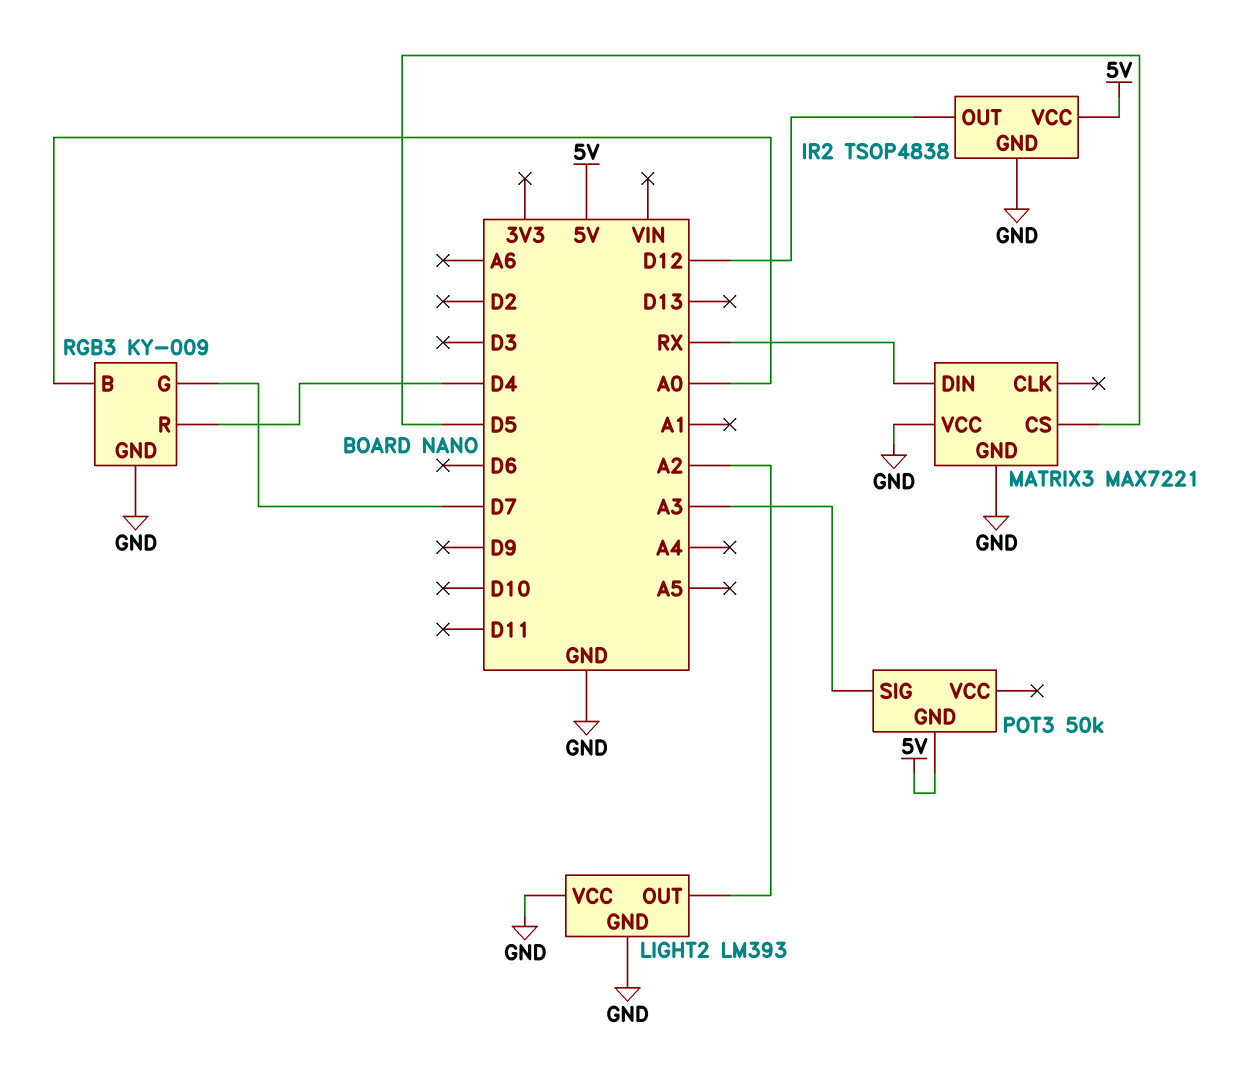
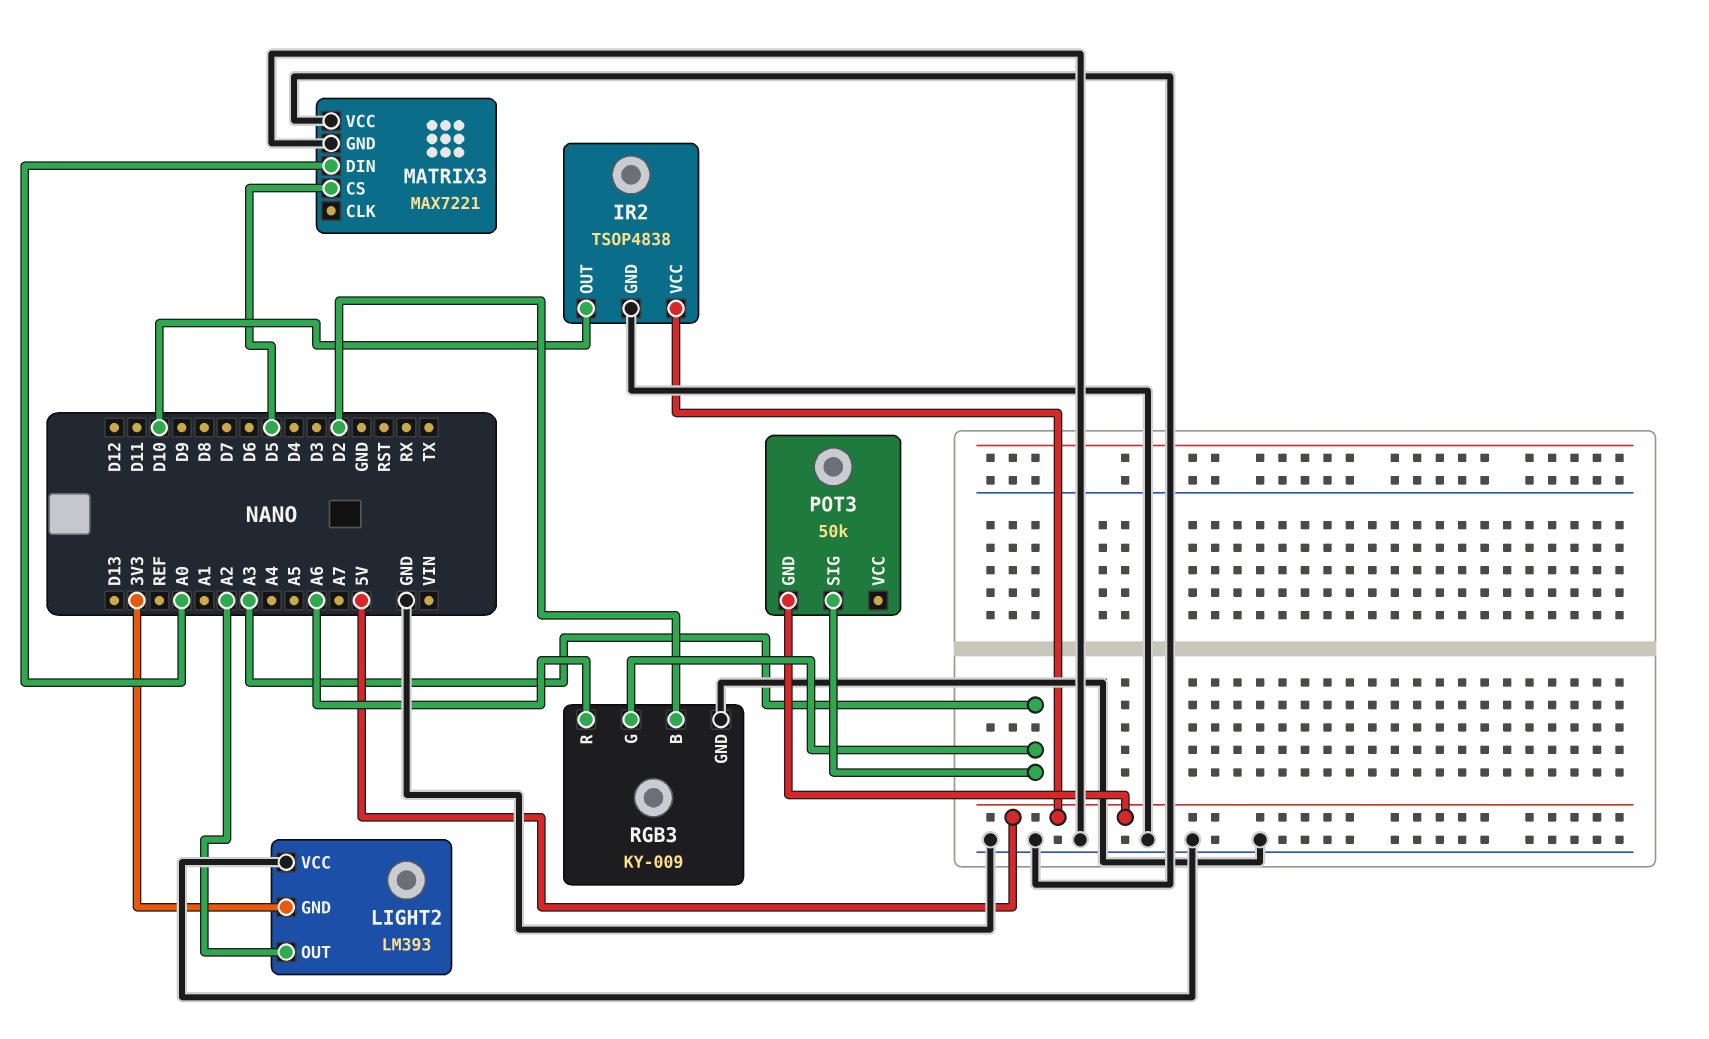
IR2 pin OUT: D12 -> D10
LIGHT2 pin GND: GND -> 3V3
MATRIX3 pin DIN: RX -> A0
RGB3 pin B: A0 -> D2
RGB3 pin G: D7 -> A3
RGB3 pin R: D4 -> A6

